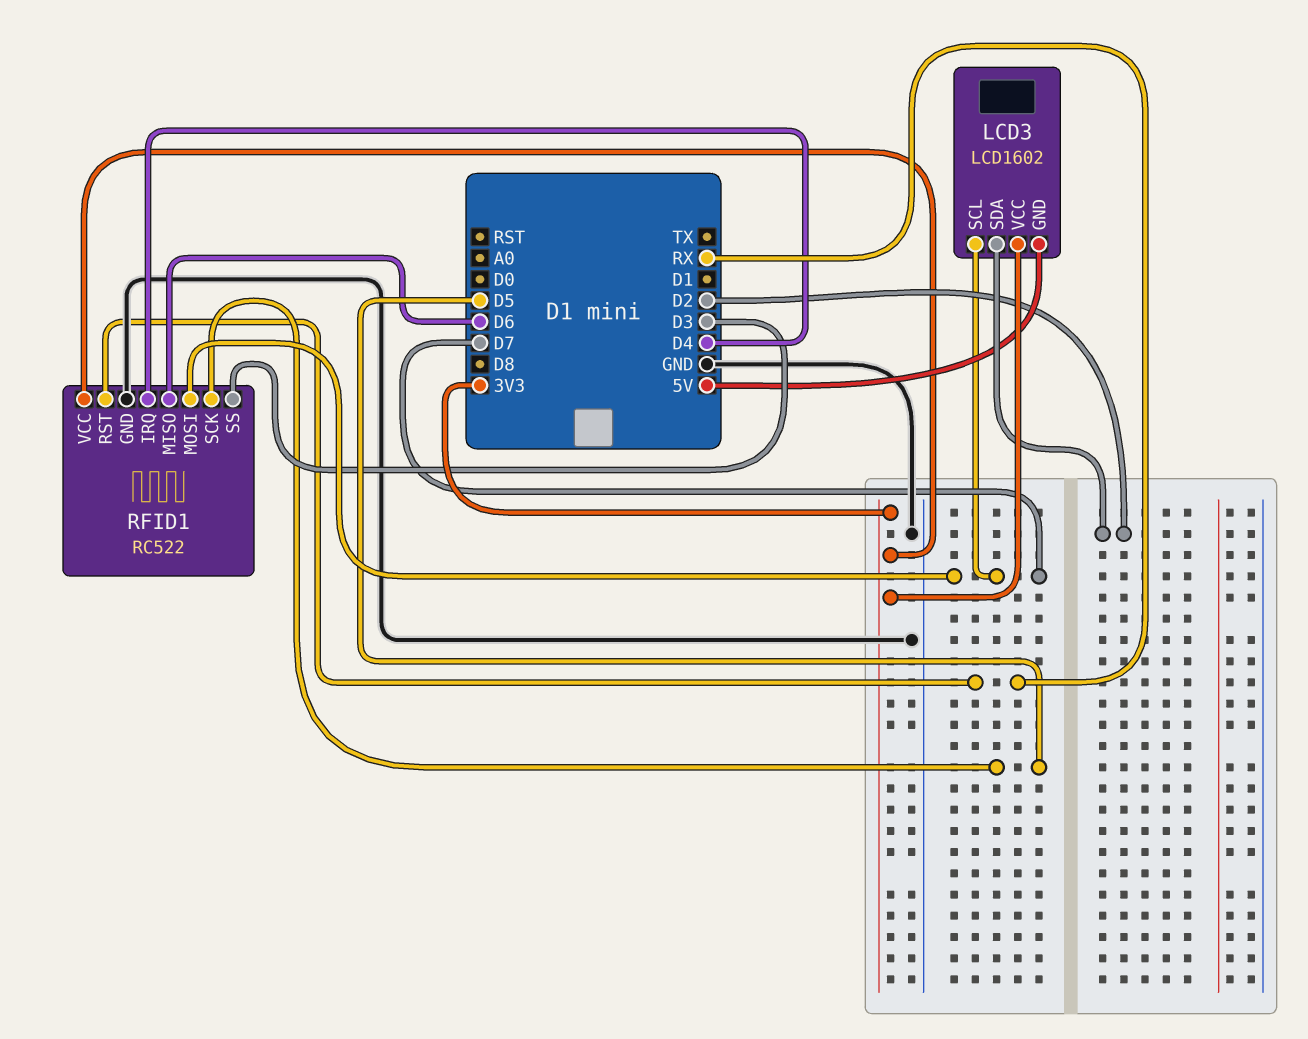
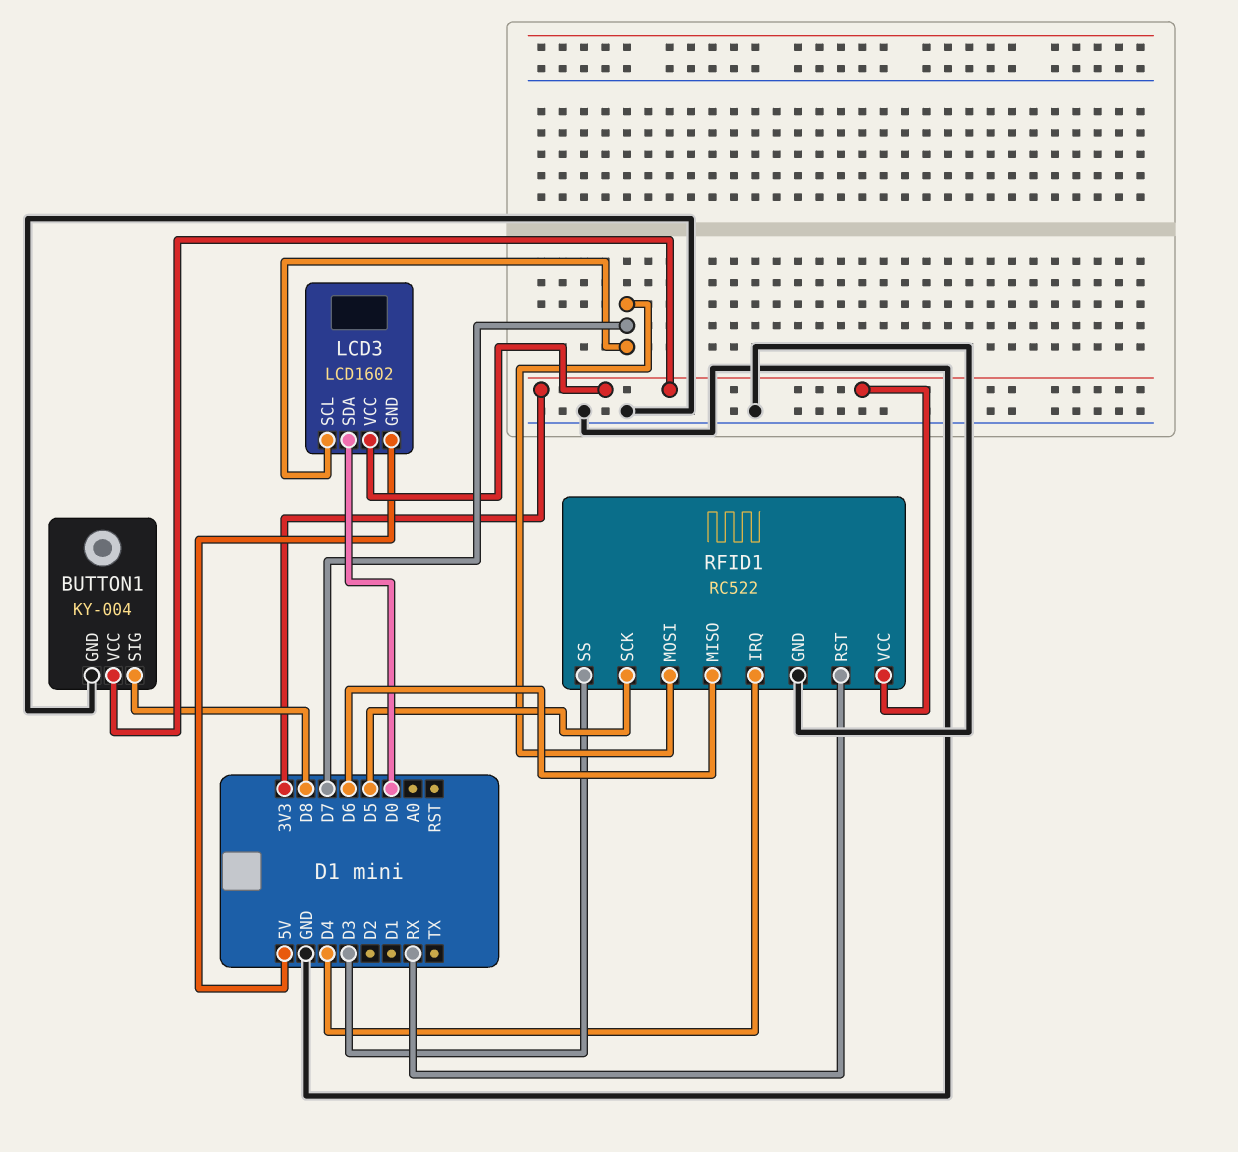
BUTTON1: none -> KY-004
BUTTON1 pin GND: none -> GND
BUTTON1 pin SIG: none -> D8
BUTTON1 pin VCC: none -> 3V3
LCD3 pin SDA: D2 -> D0

